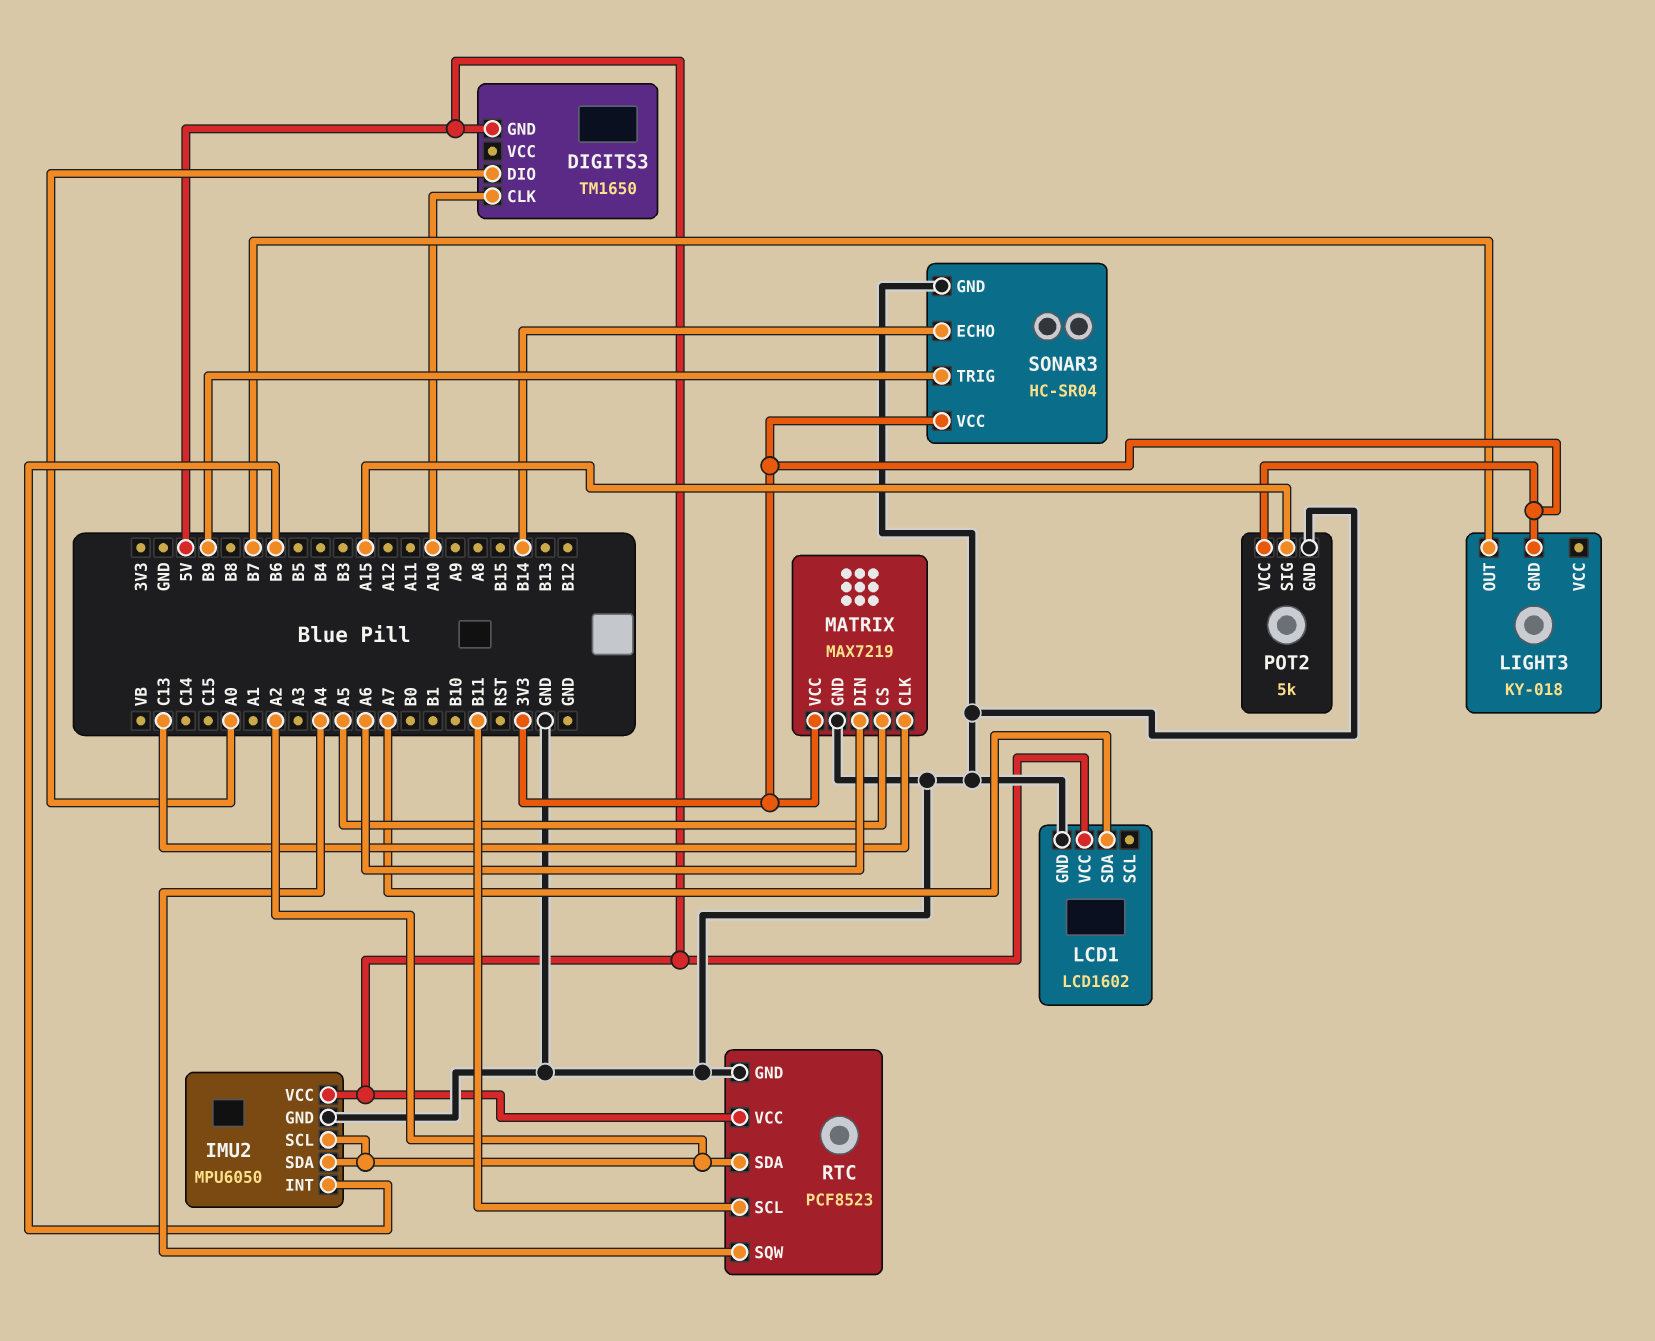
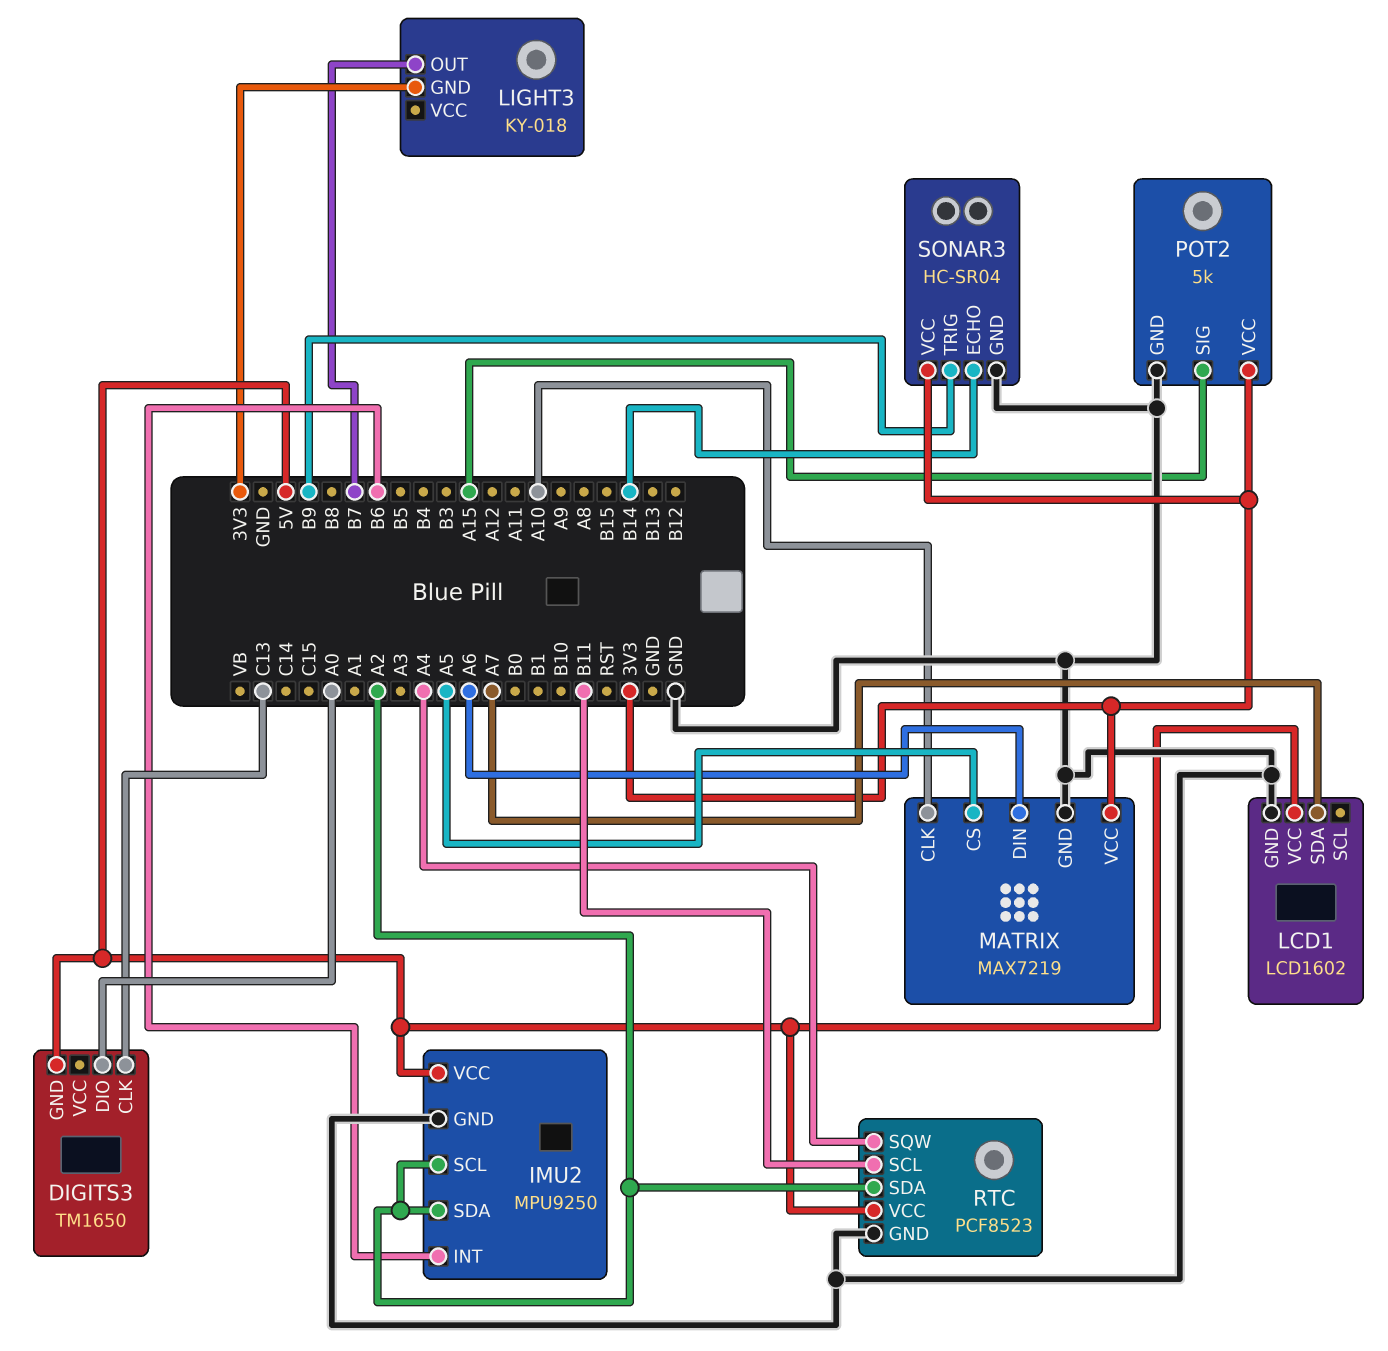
DIGITS3 pin CLK: A10 -> C13
IMU2: MPU6050 -> MPU9250
MATRIX pin CLK: C13 -> A10

